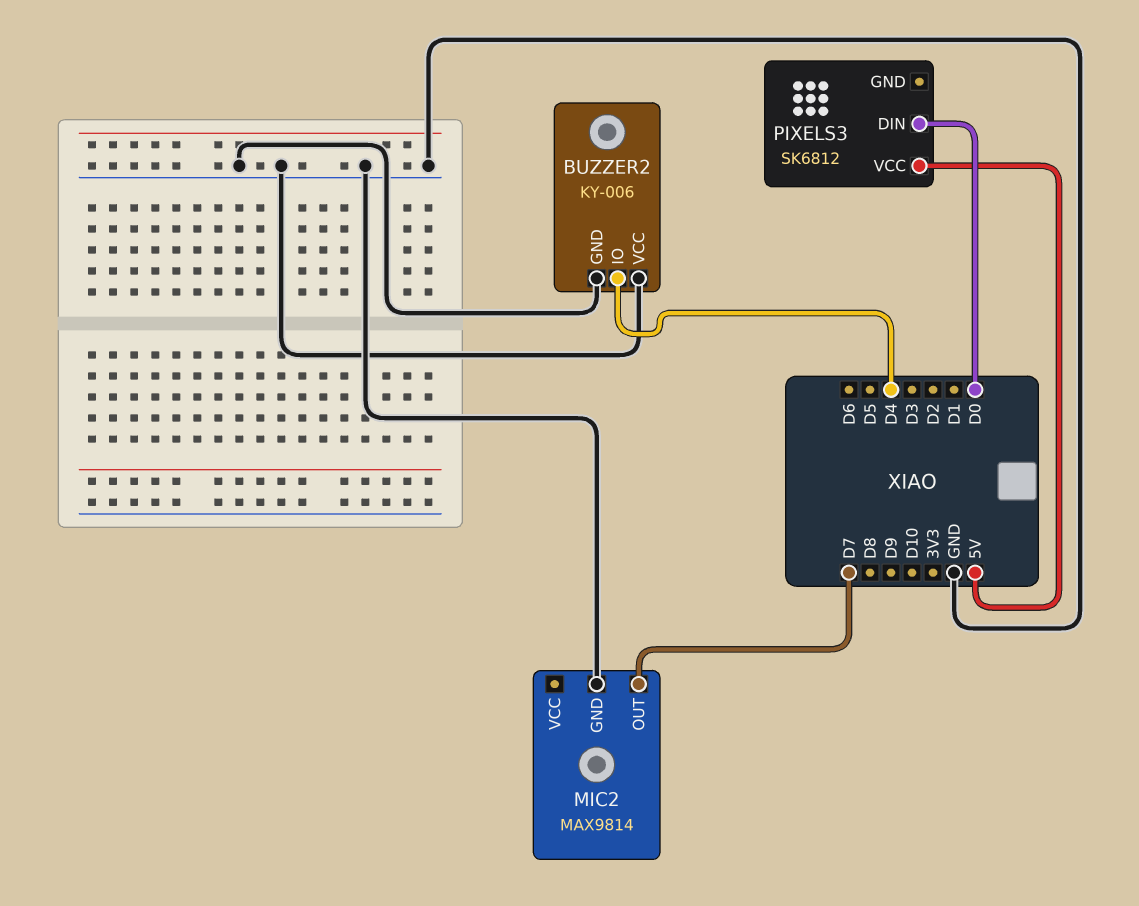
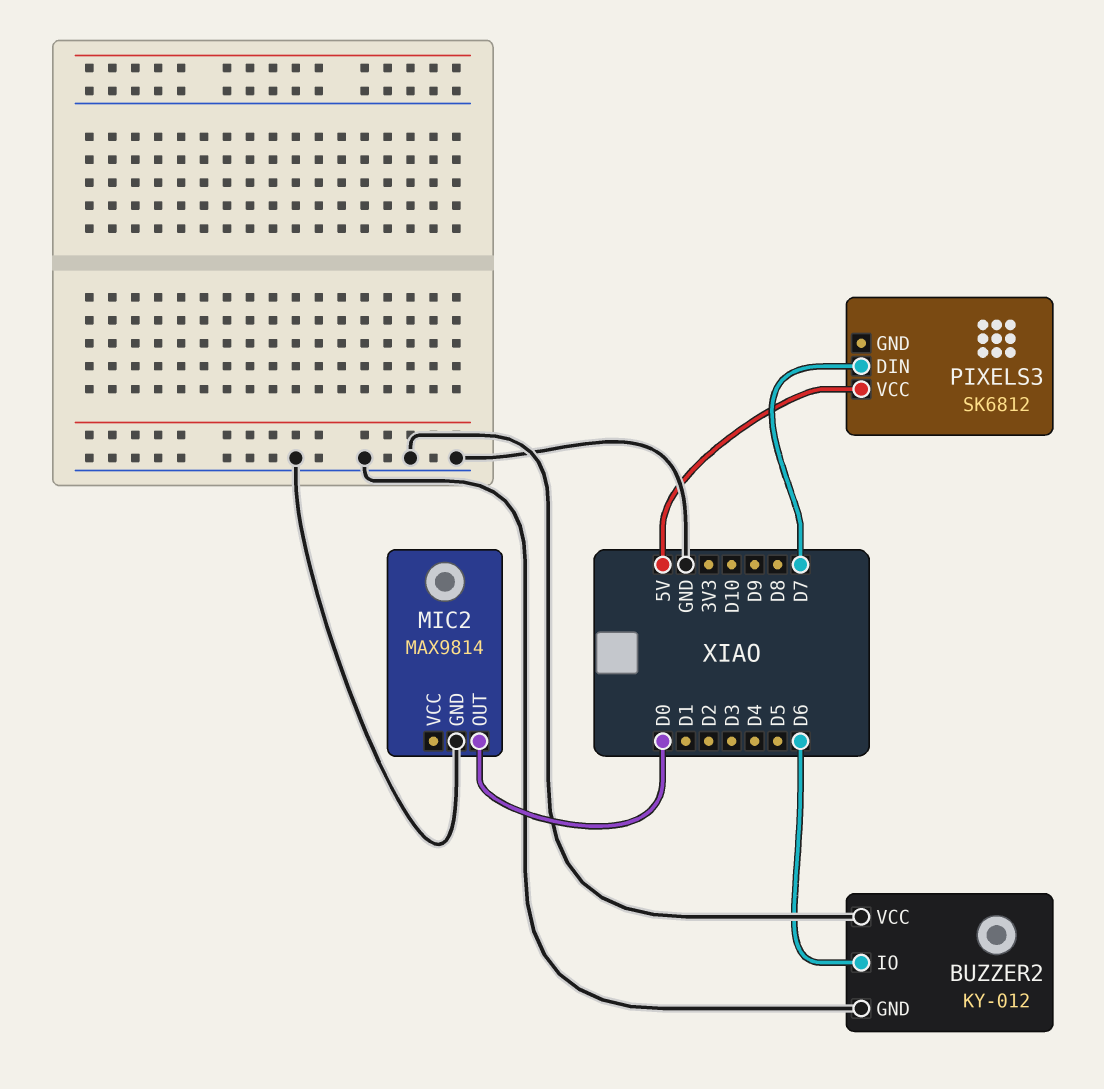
BUZZER2: KY-006 -> KY-012
BUZZER2 pin IO: D4 -> D6
MIC2 pin OUT: D7 -> D0
PIXELS3 pin DIN: D0 -> D7

